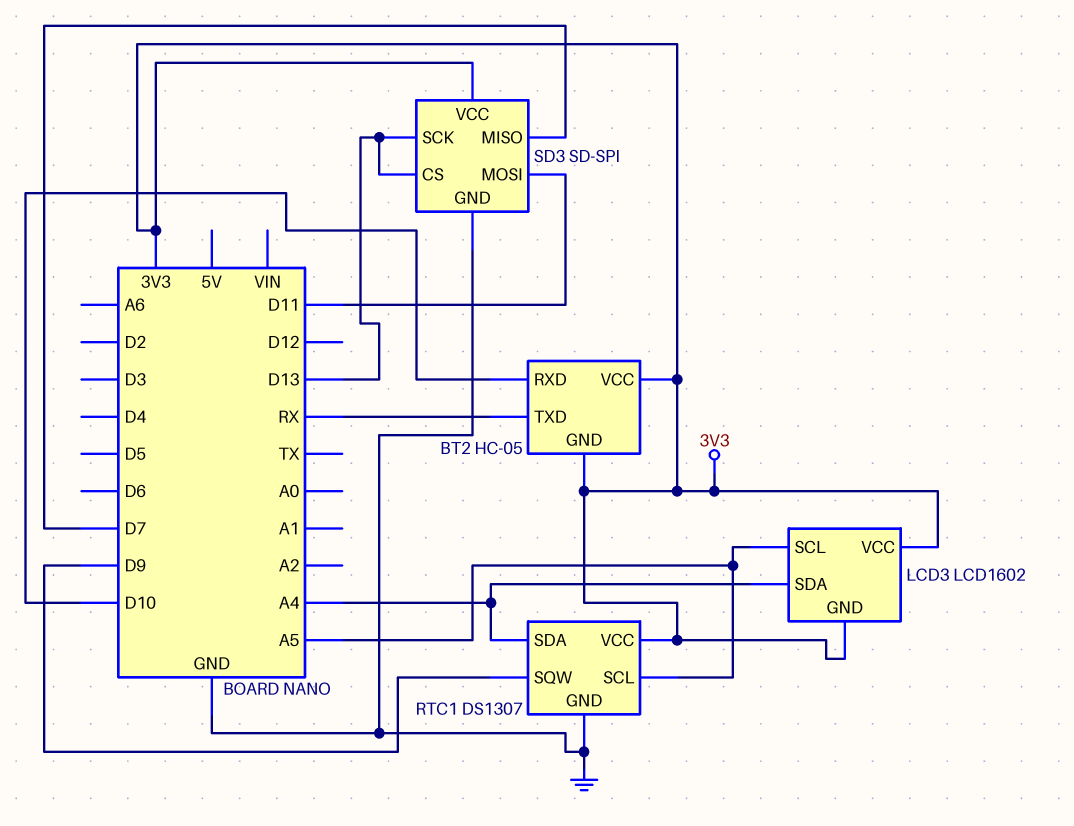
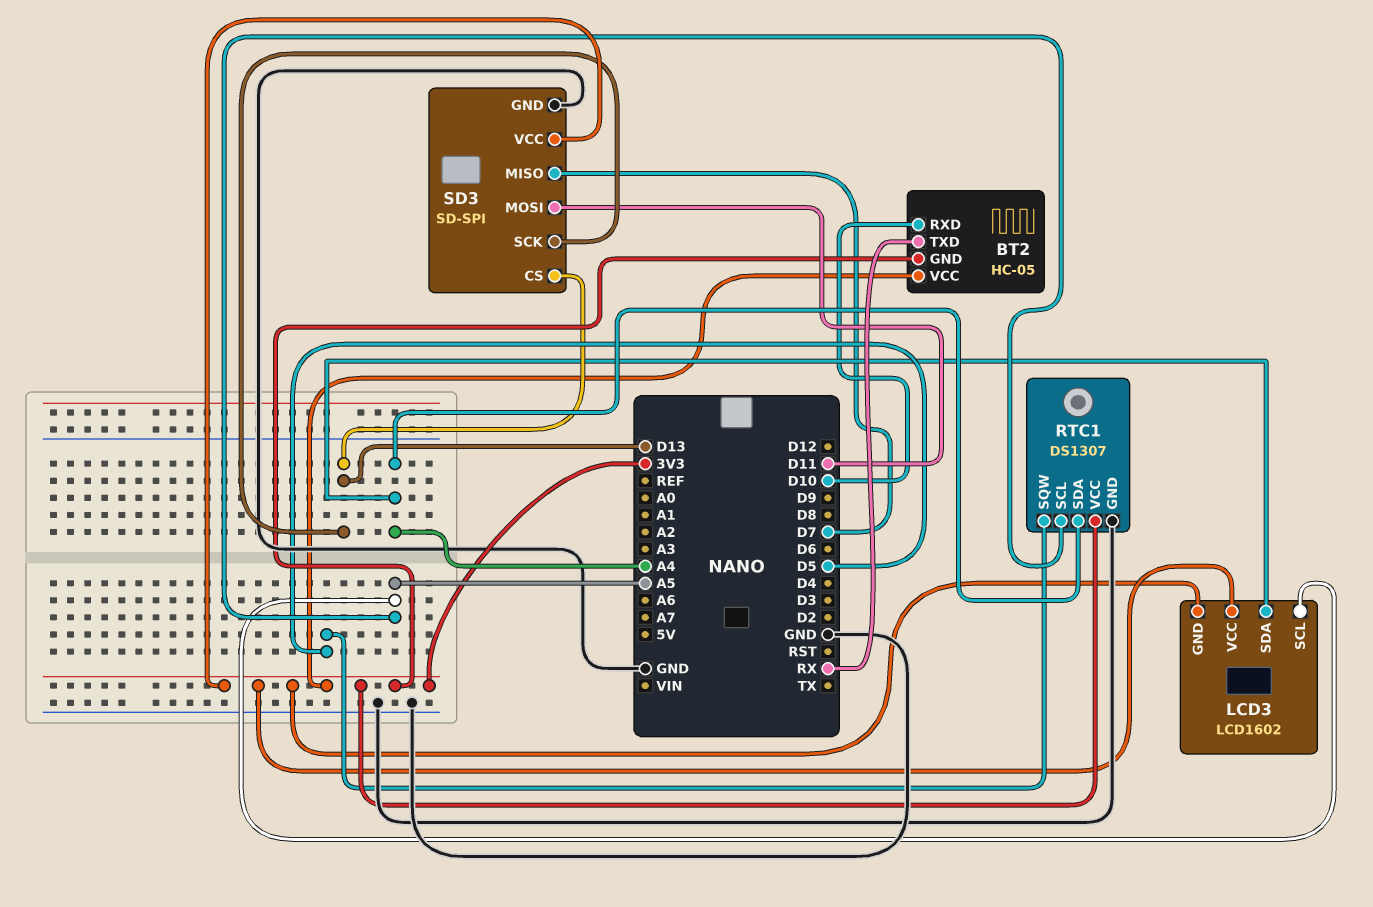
RTC1 pin SQW: D9 -> D5

